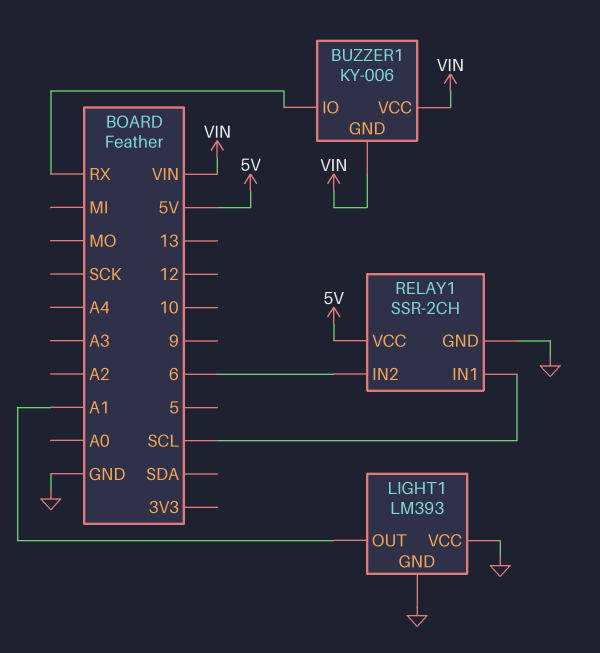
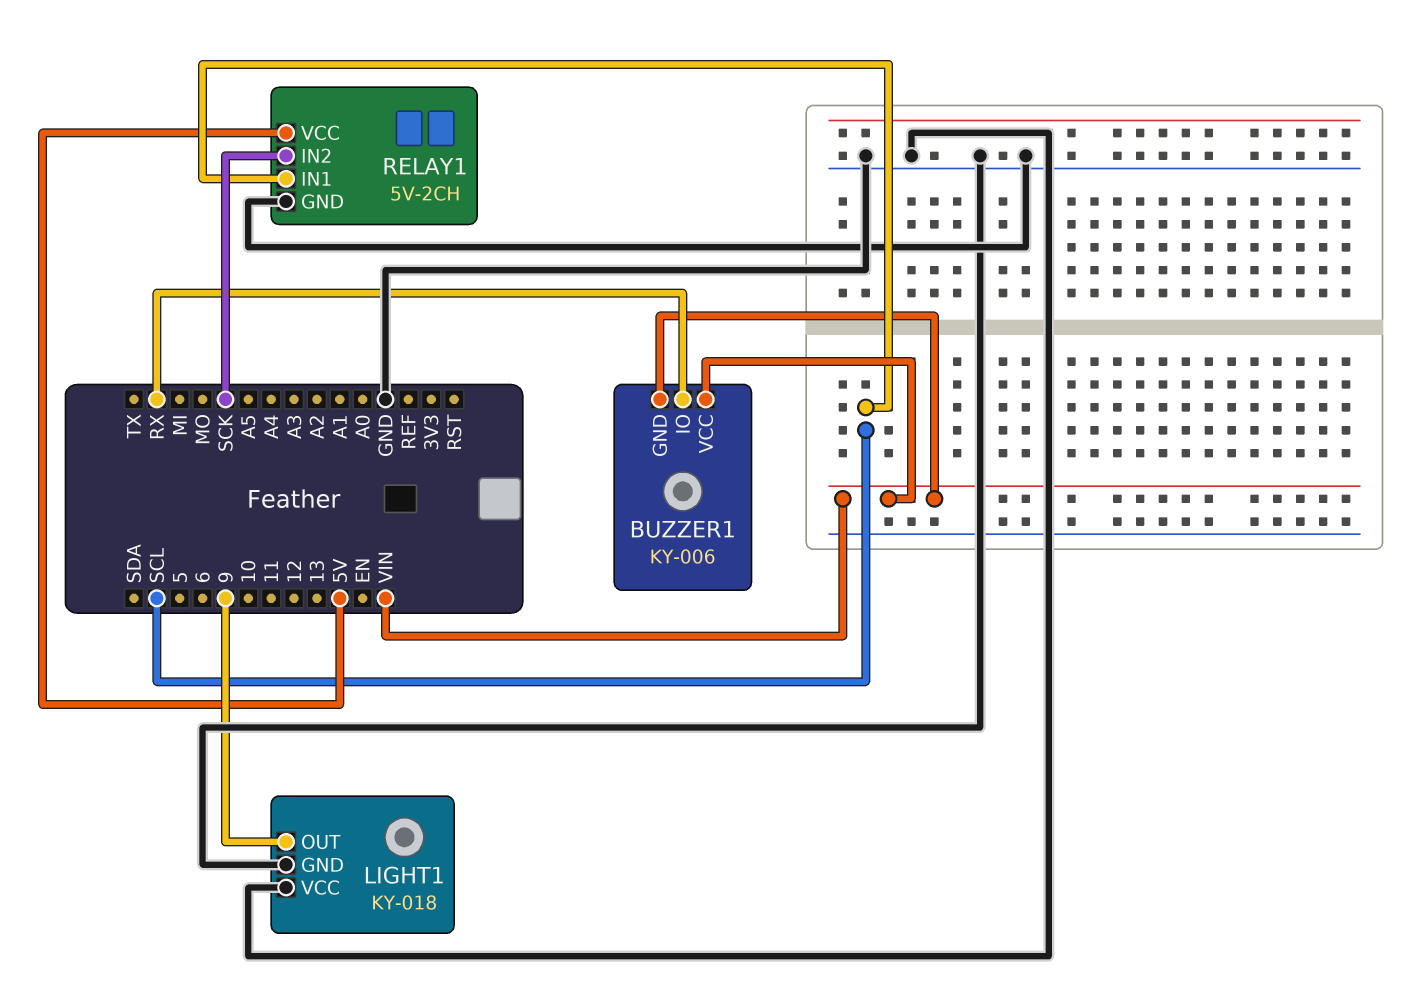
LIGHT1: LM393 -> KY-018
LIGHT1 pin OUT: A1 -> 9
RELAY1: SSR-2CH -> 5V-2CH
RELAY1 pin IN2: 6 -> SCK

